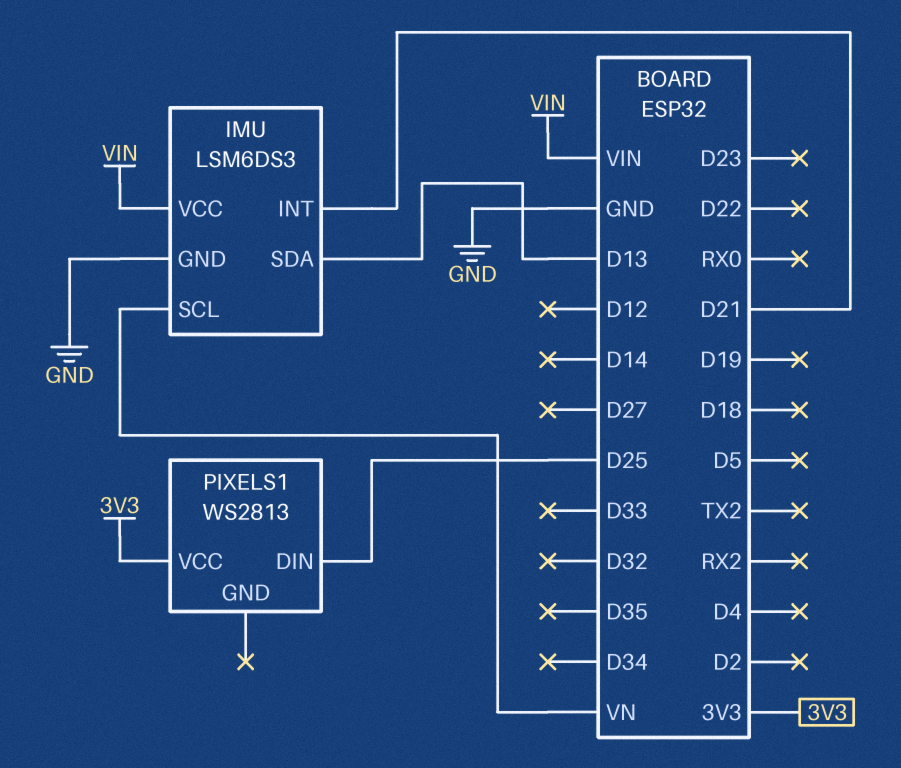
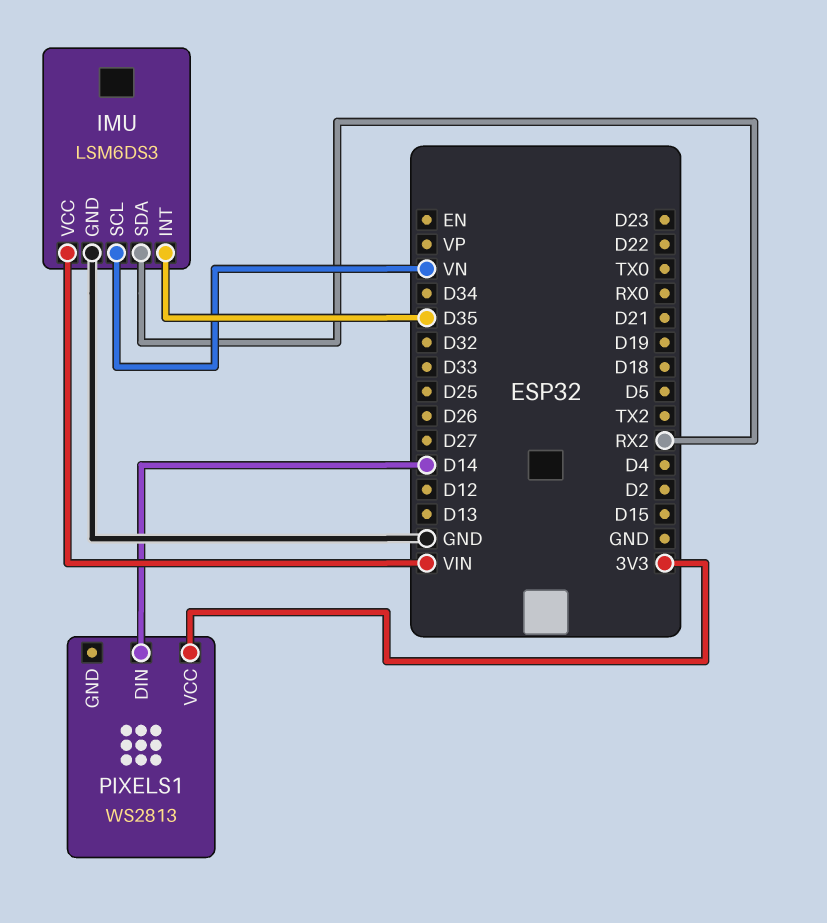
IMU pin INT: D21 -> D35
IMU pin SDA: D13 -> RX2
PIXELS1 pin DIN: D25 -> D14

